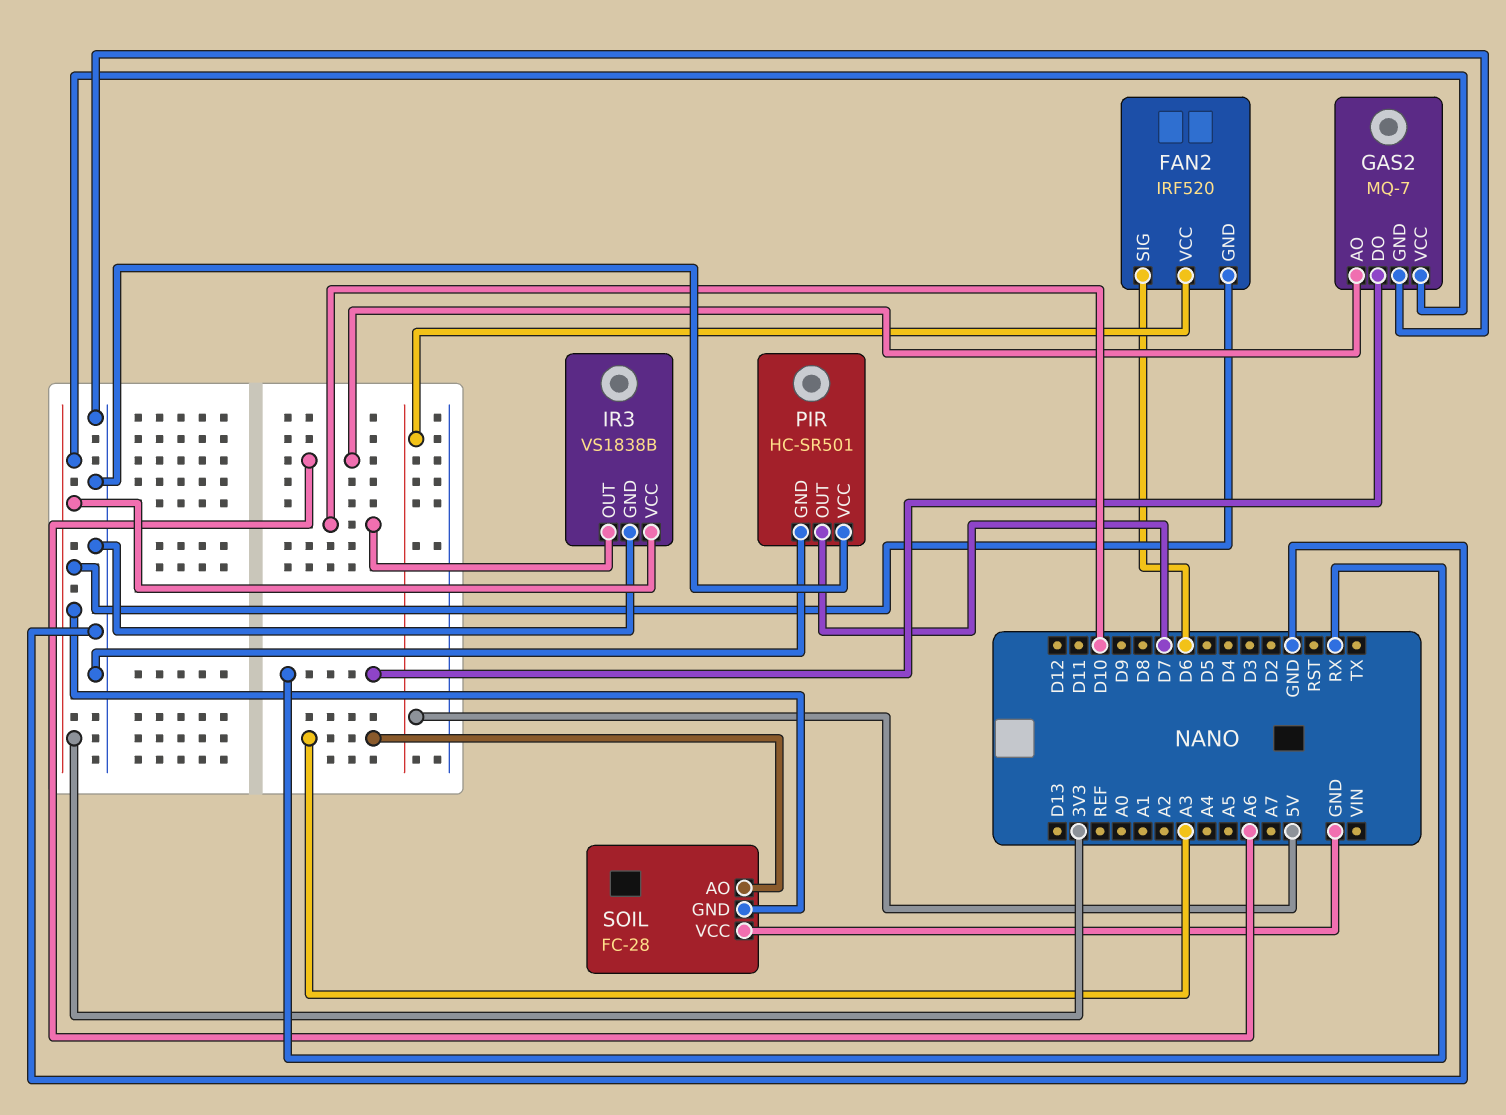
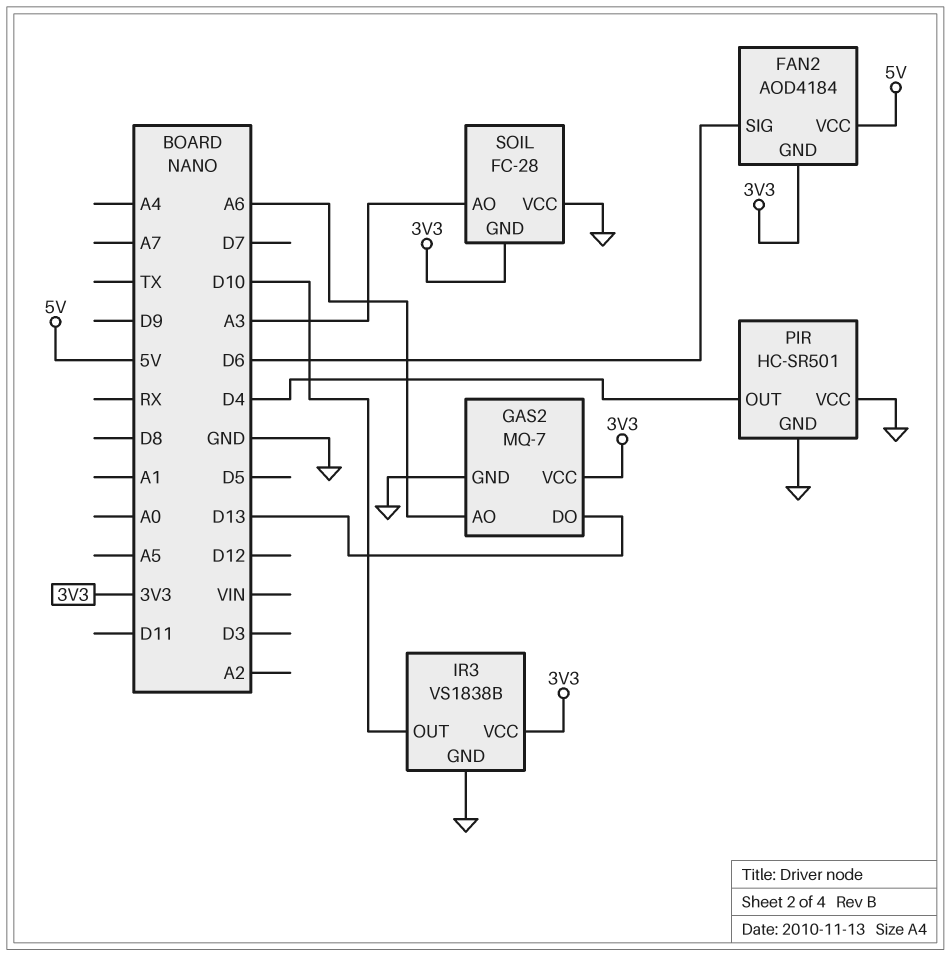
FAN2: IRF520 -> AOD4184
GAS2 pin DO: RX -> D13
PIR pin OUT: D7 -> D4

